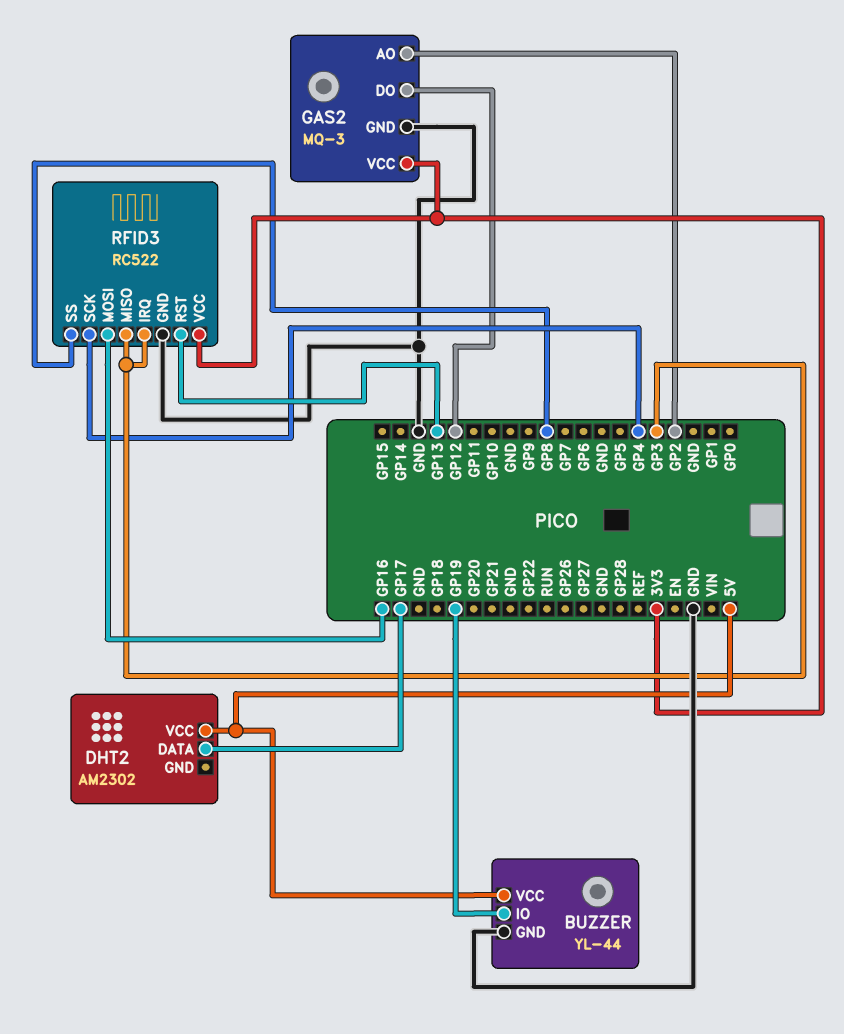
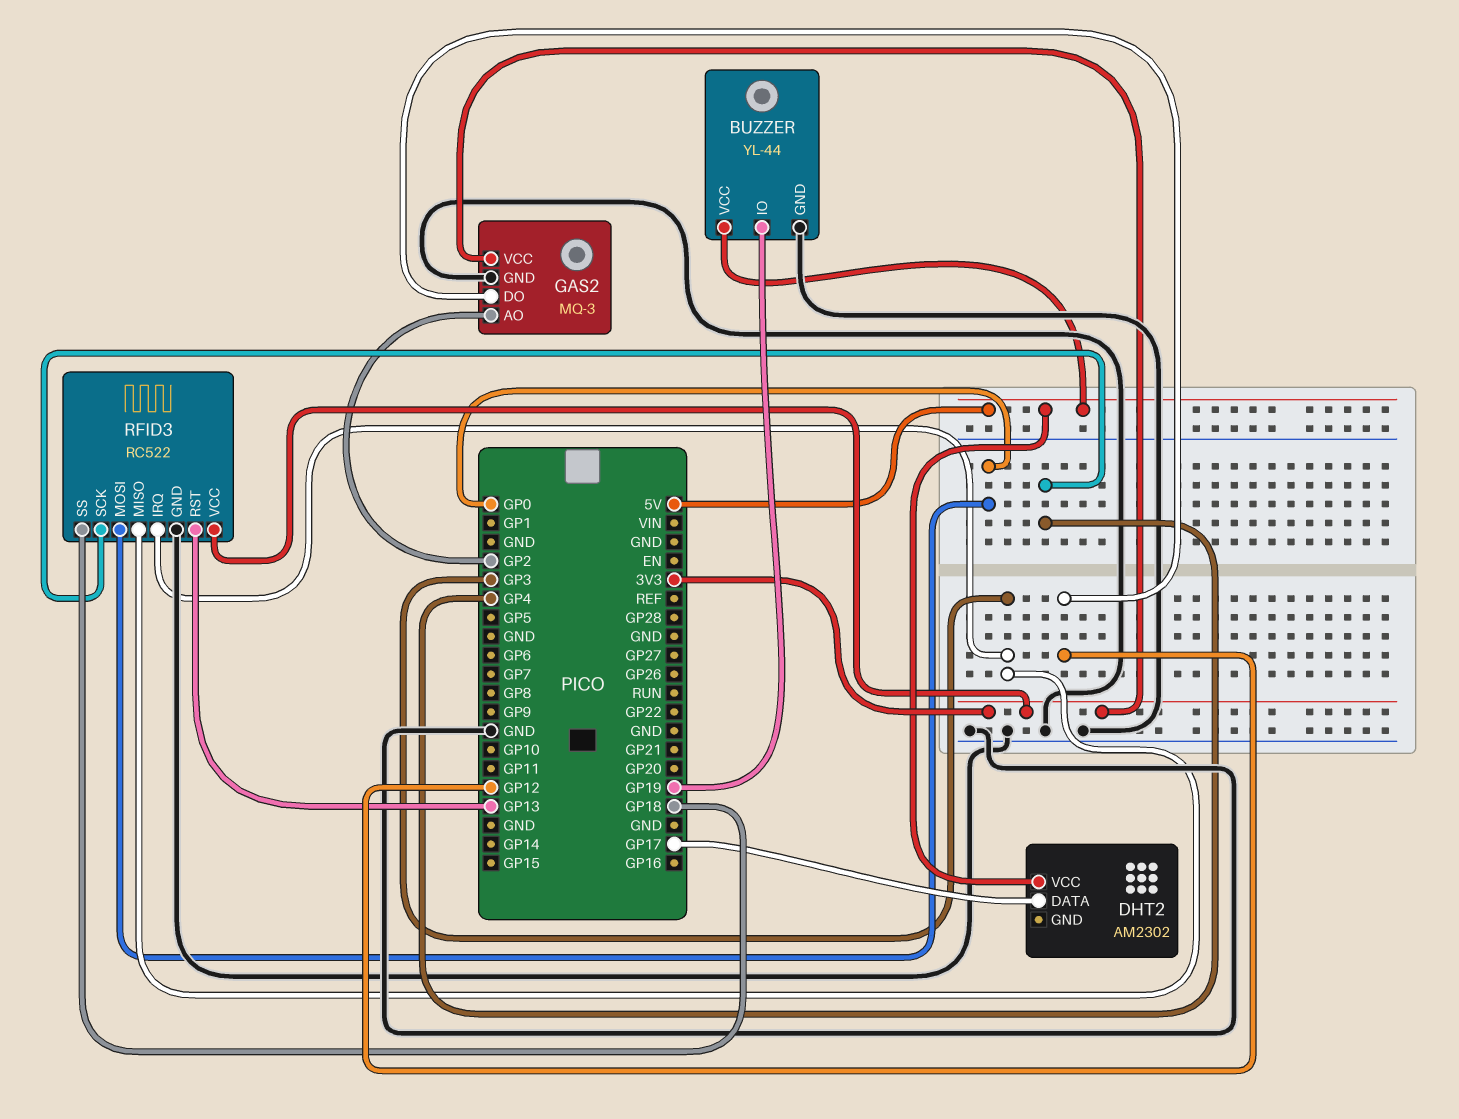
RFID3 pin MOSI: GP16 -> GP0
RFID3 pin SS: GP8 -> GP18

